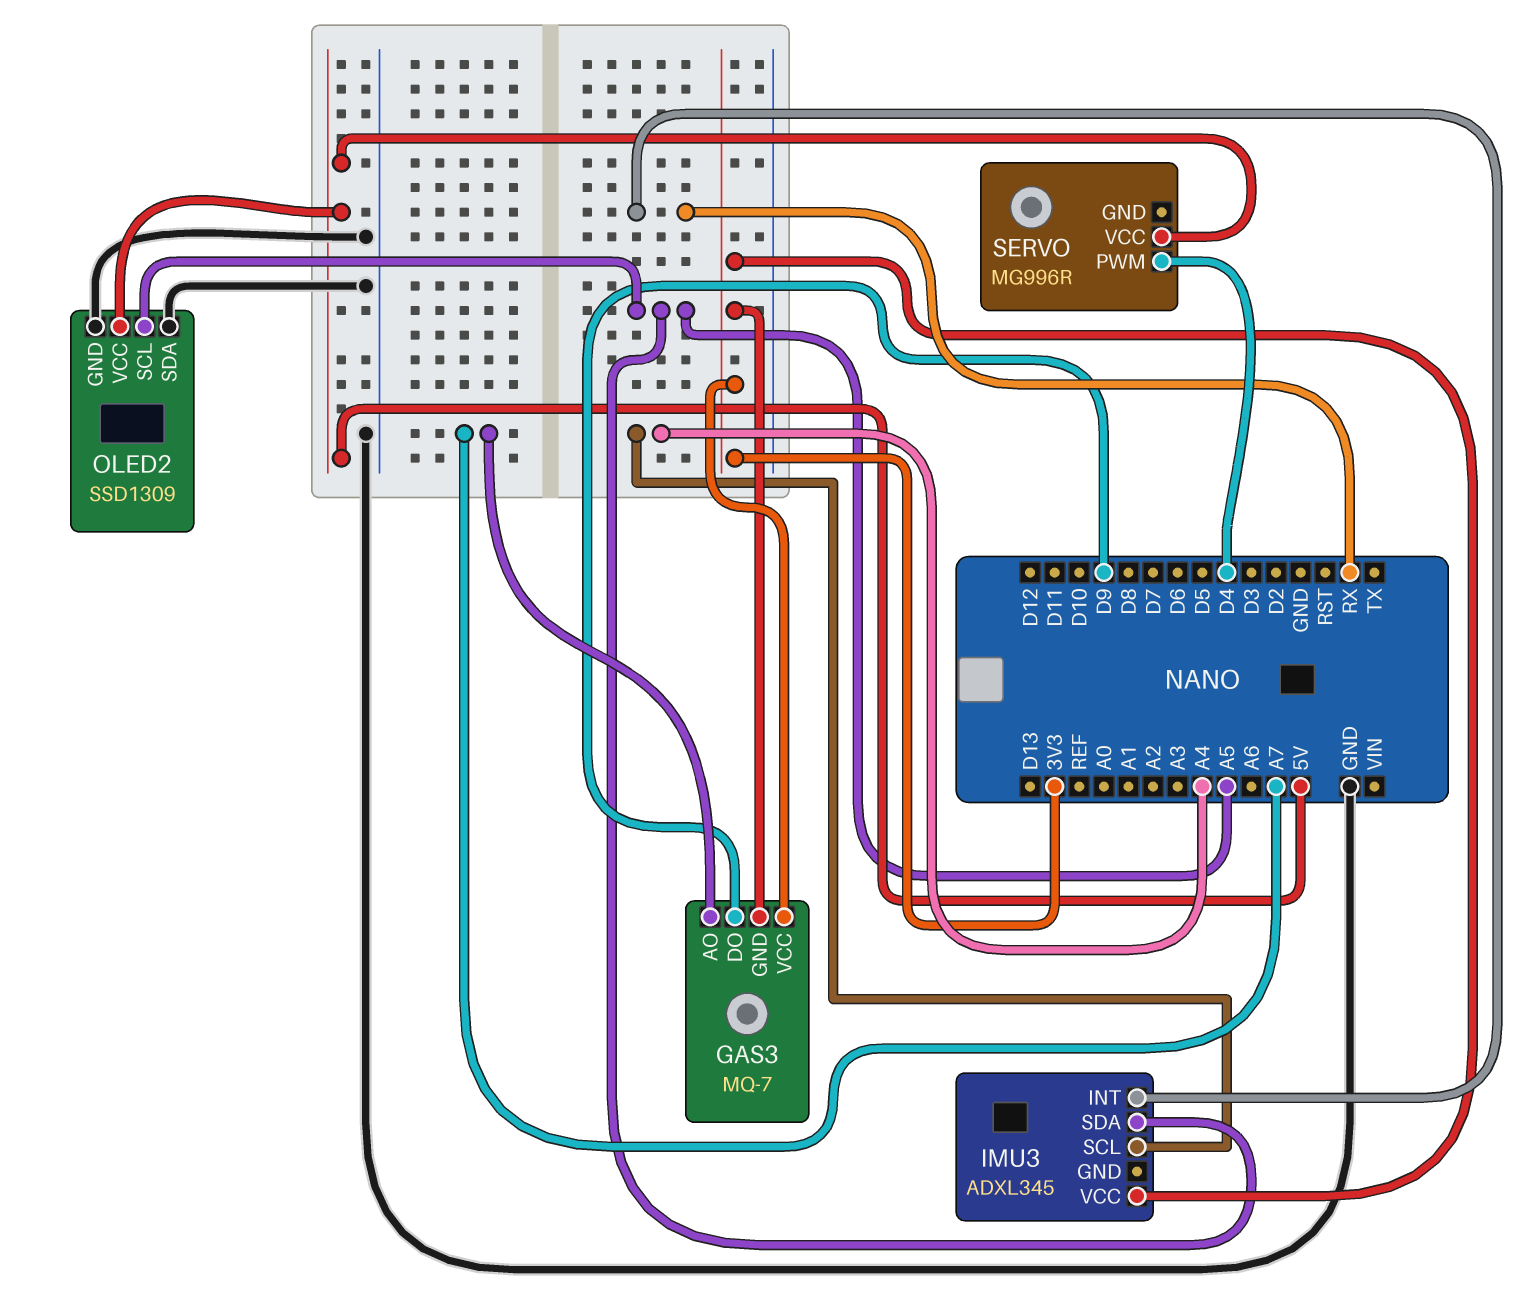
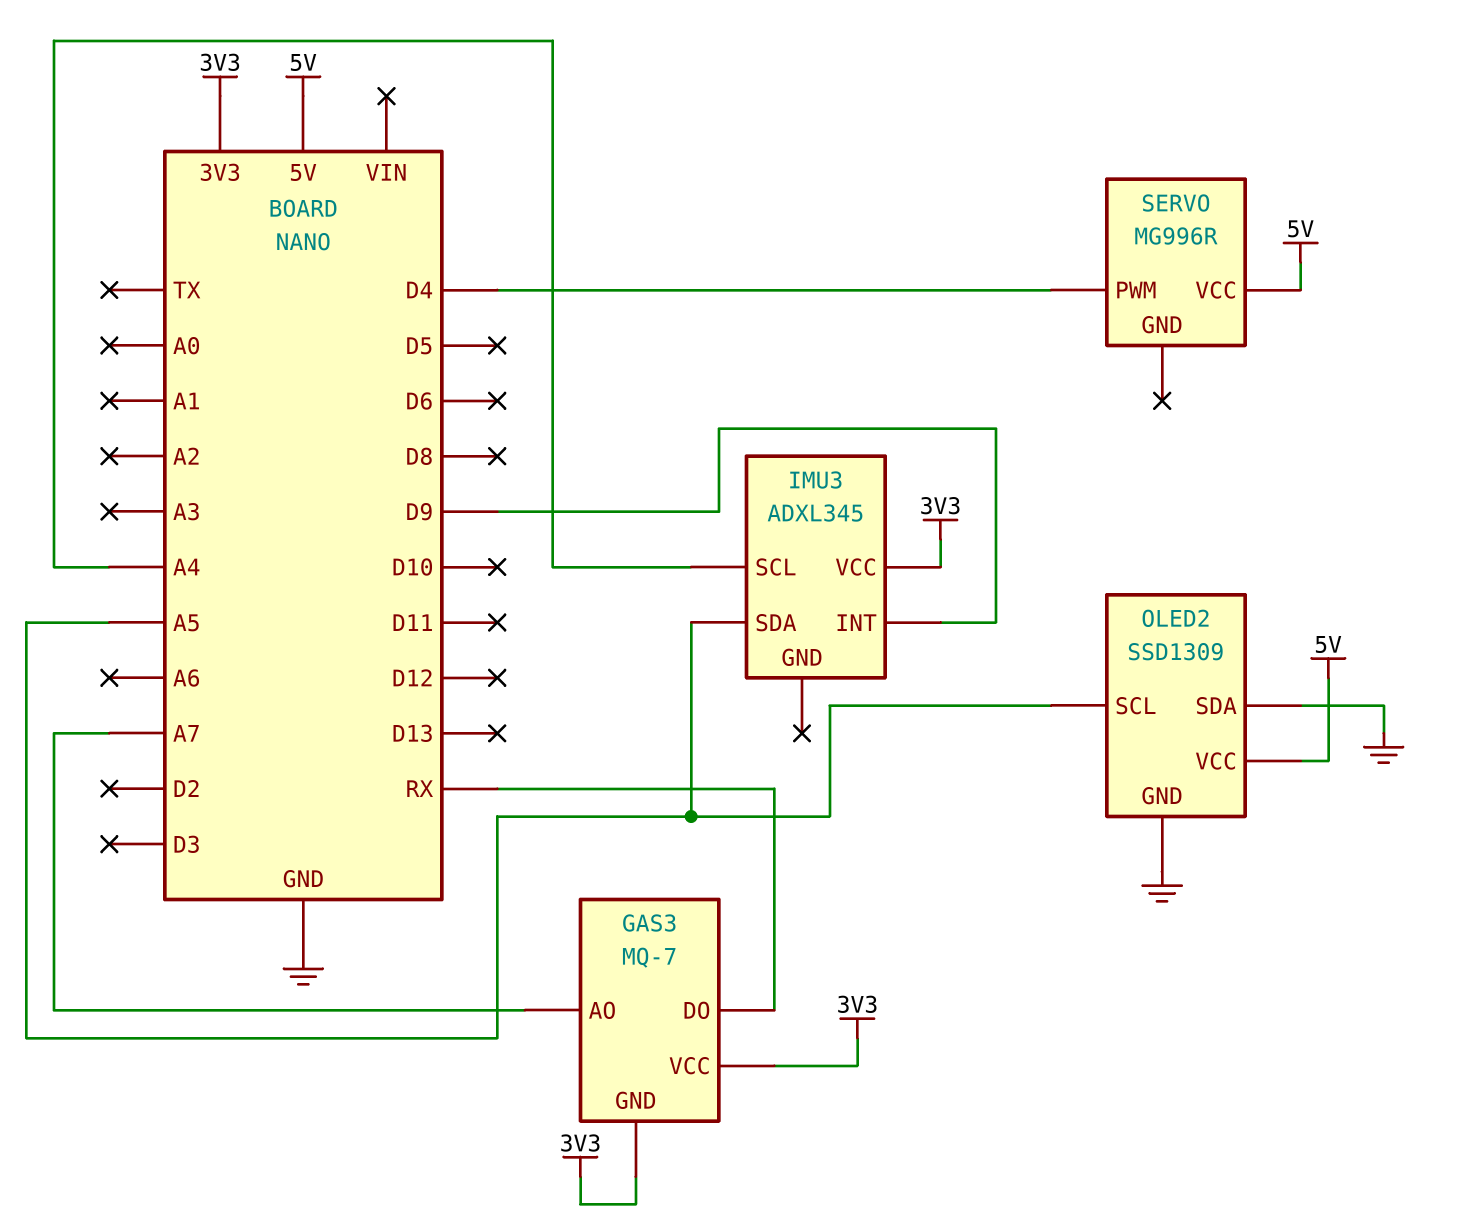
GAS3 pin DO: D9 -> RX
IMU3 pin INT: RX -> D9

